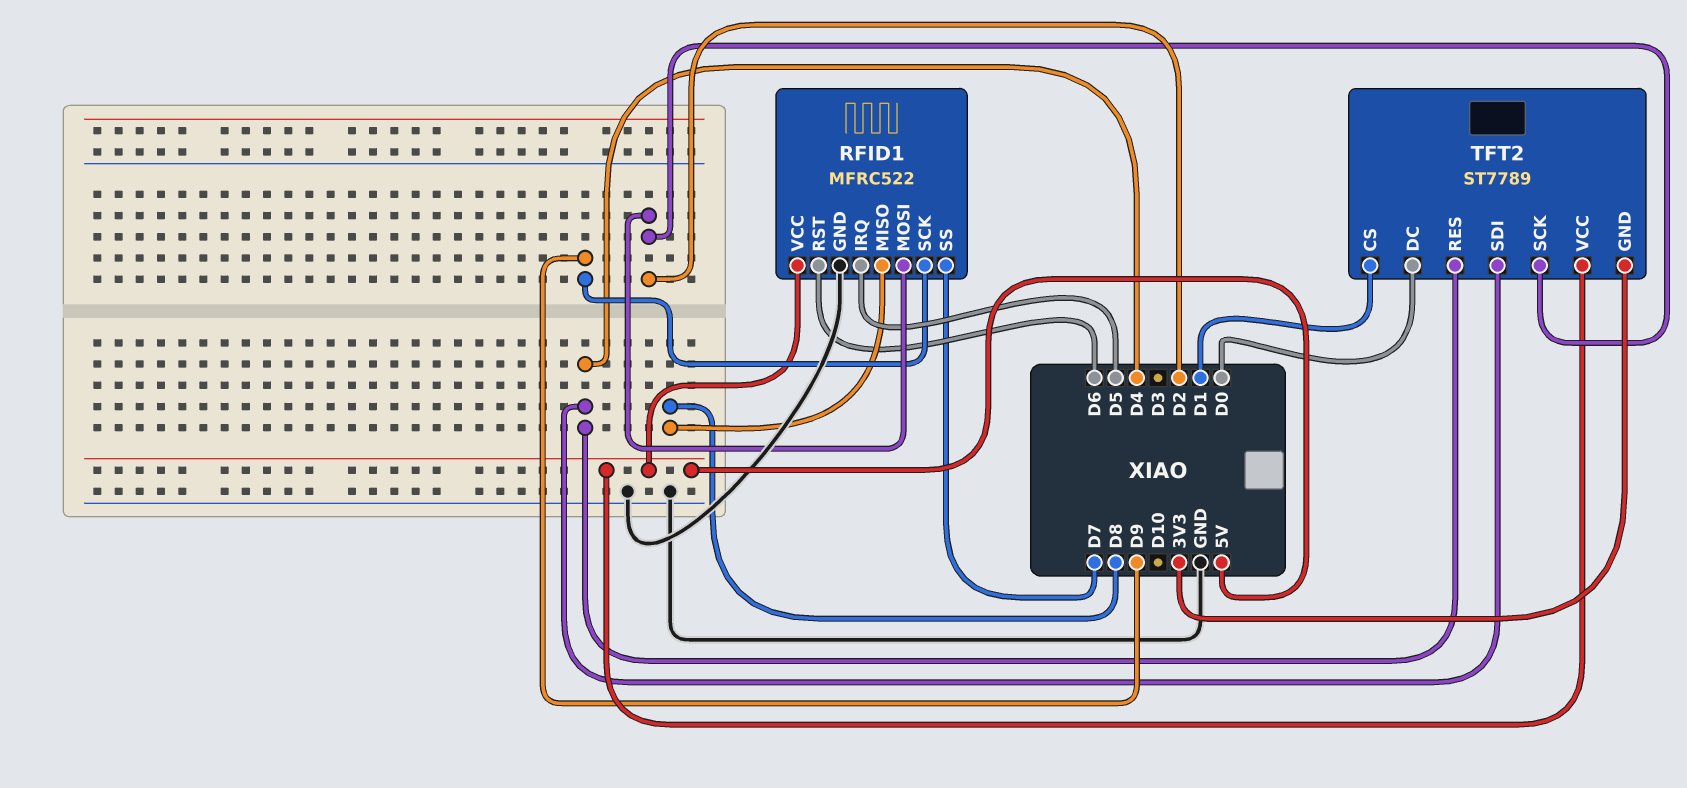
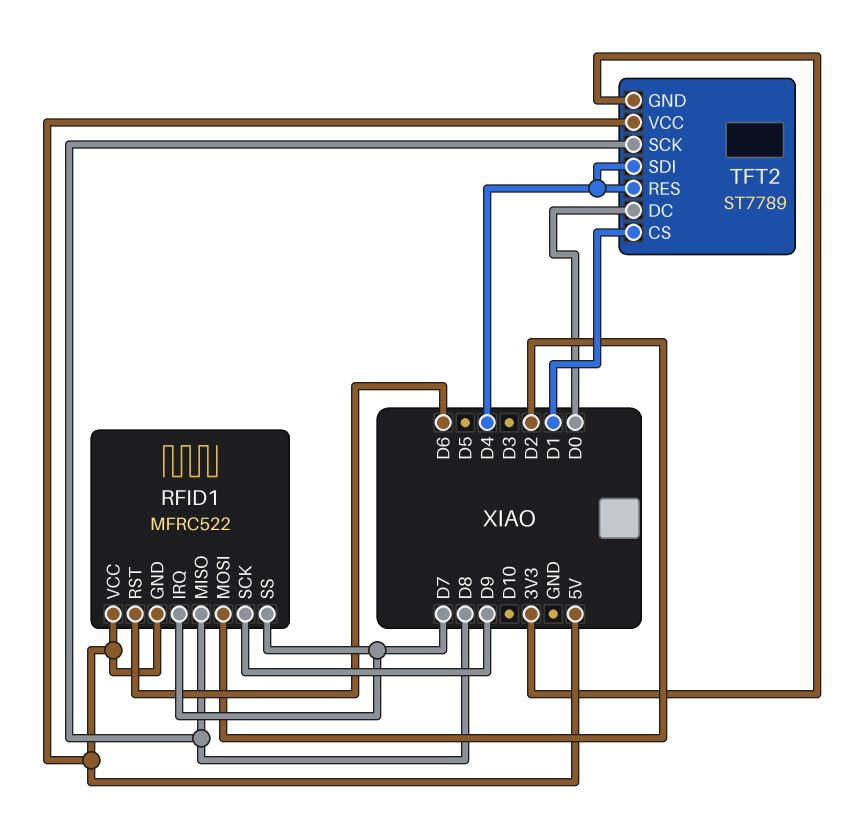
RFID1 pin GND: GND -> 5V
RFID1 pin IRQ: D5 -> D7
TFT2 pin SCK: D2 -> D8

